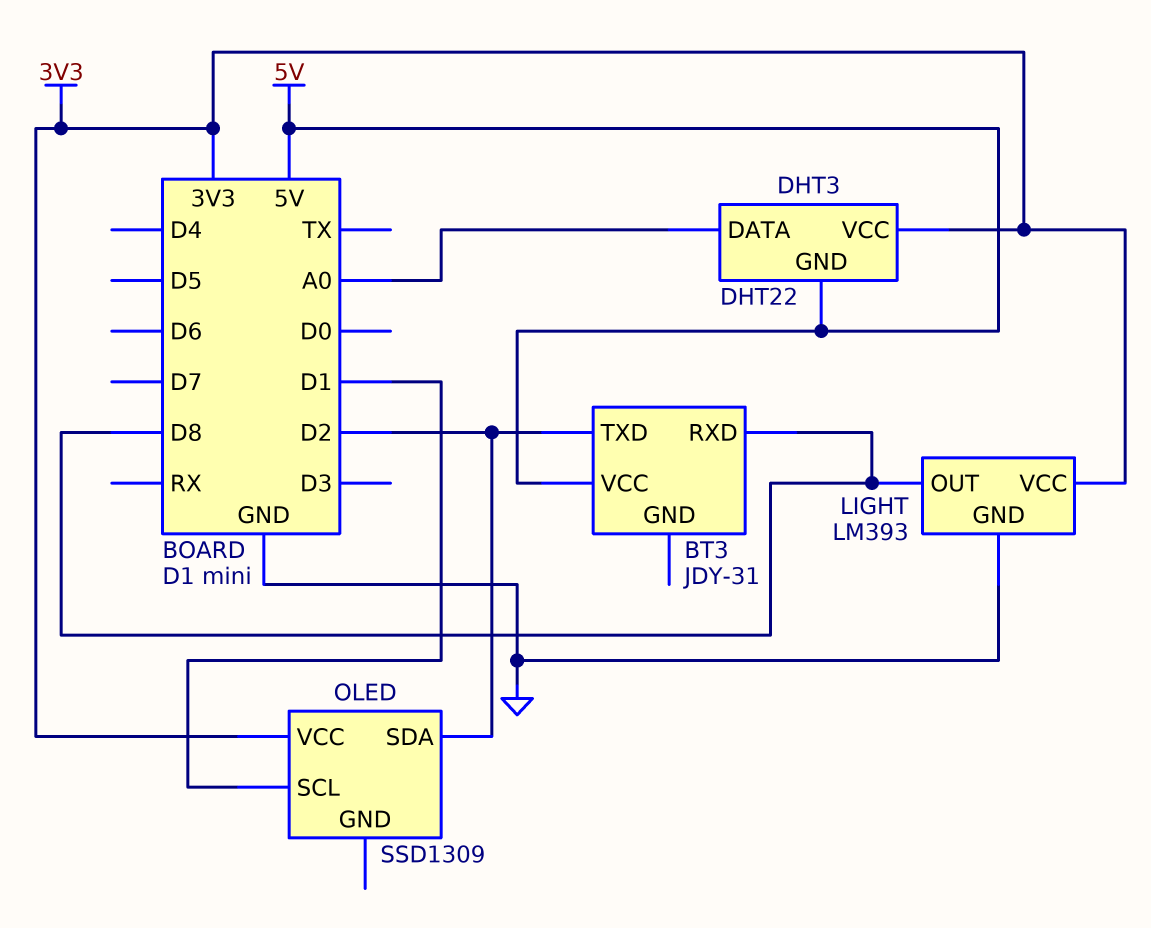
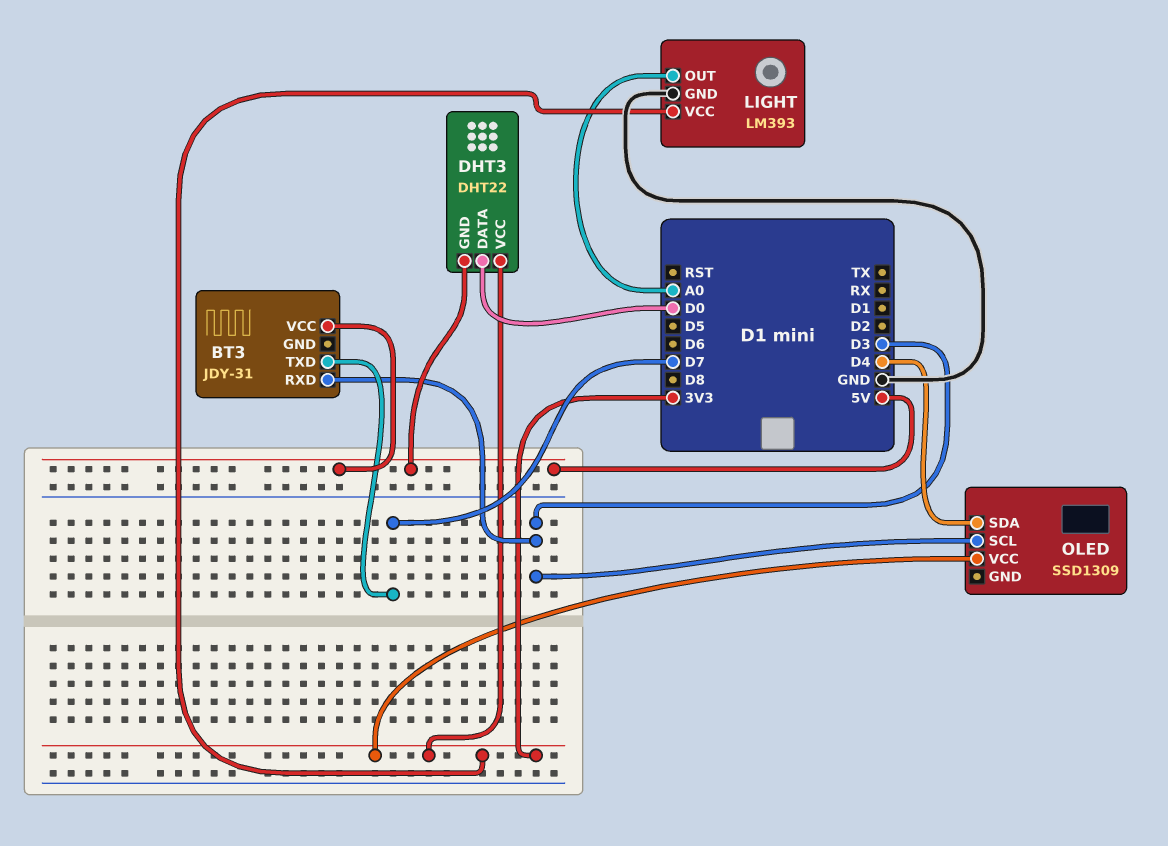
BT3 pin RXD: D8 -> D3
BT3 pin TXD: D2 -> D7
DHT3 pin DATA: A0 -> D0
LIGHT pin OUT: D8 -> A0
OLED pin SCL: D1 -> D3
OLED pin SDA: D2 -> D4

